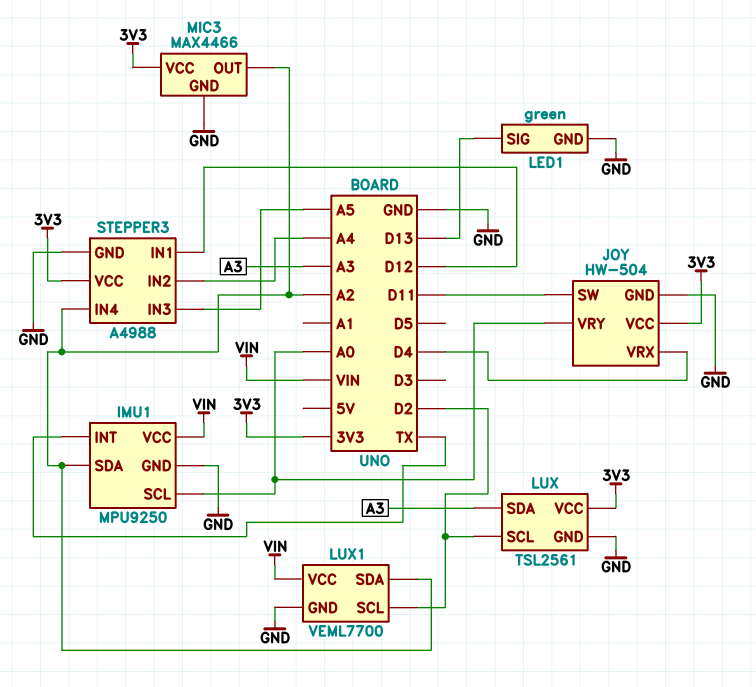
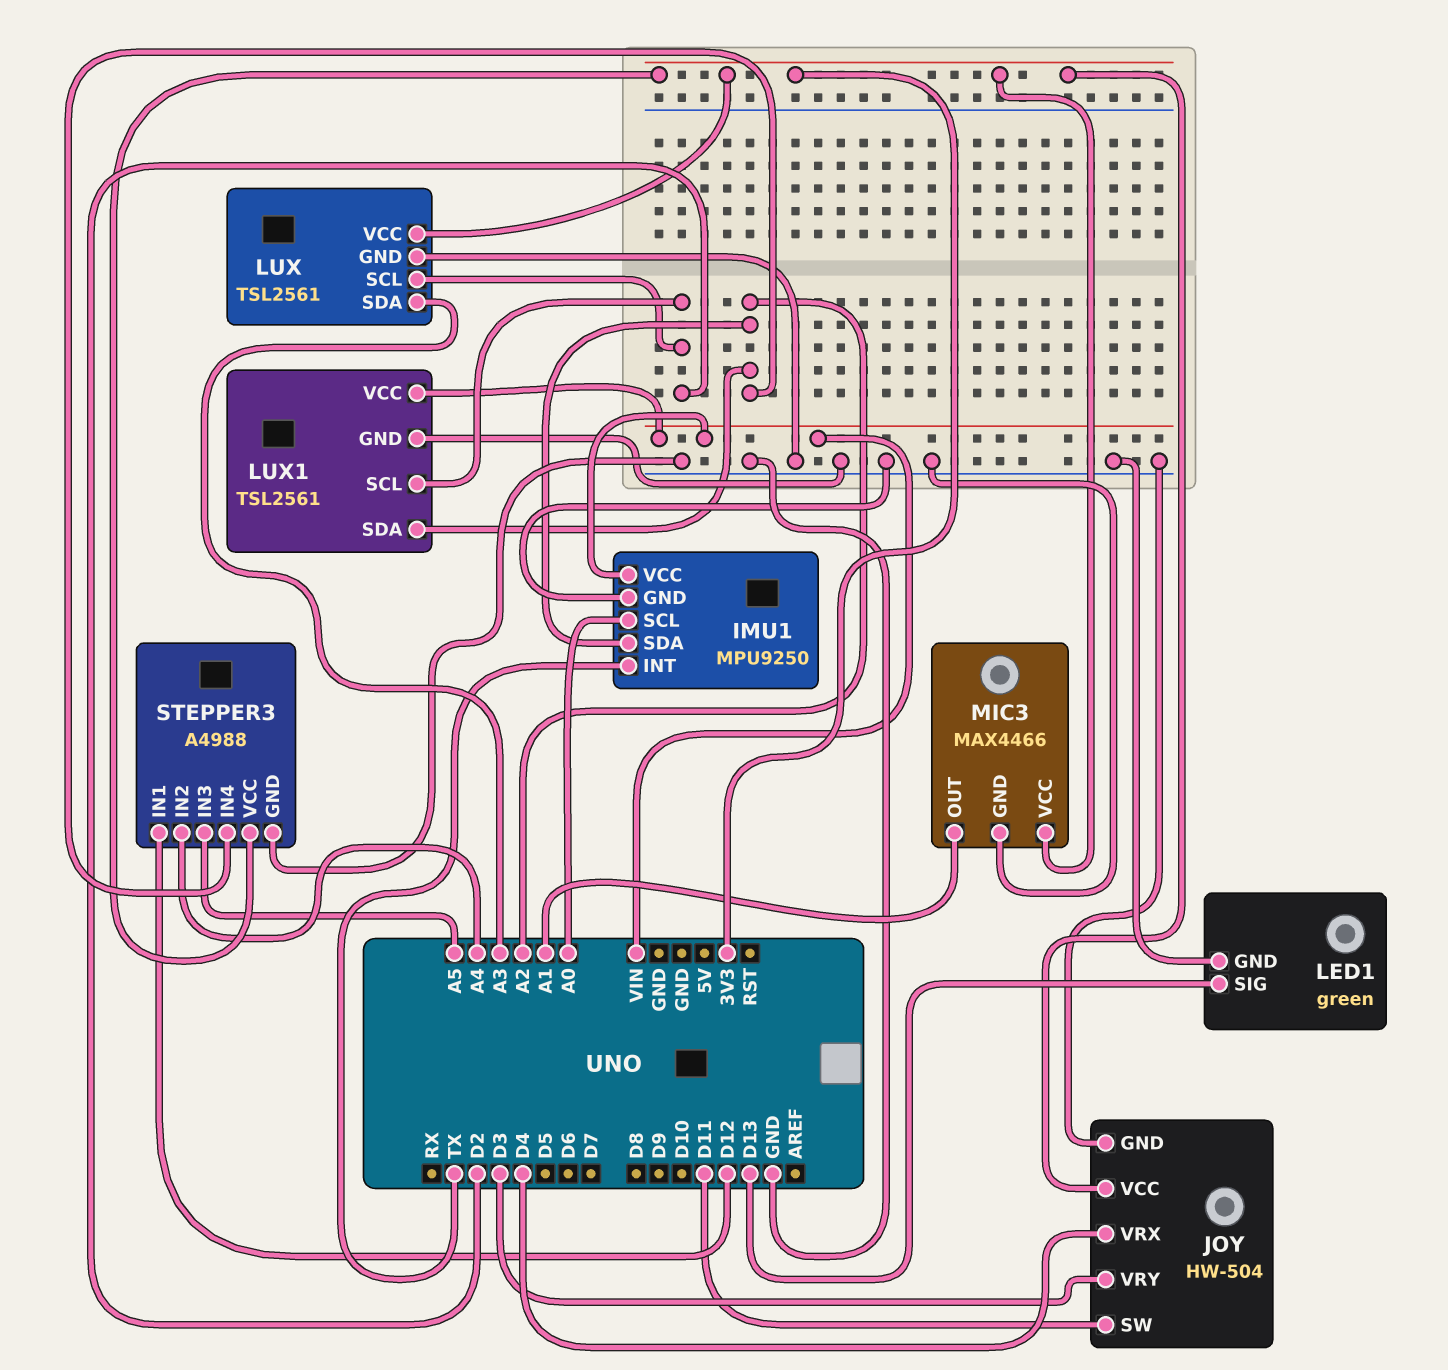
JOY pin VRY: A0 -> D3
LUX1: VEML7700 -> TSL2561
MIC3 pin OUT: A2 -> A1

